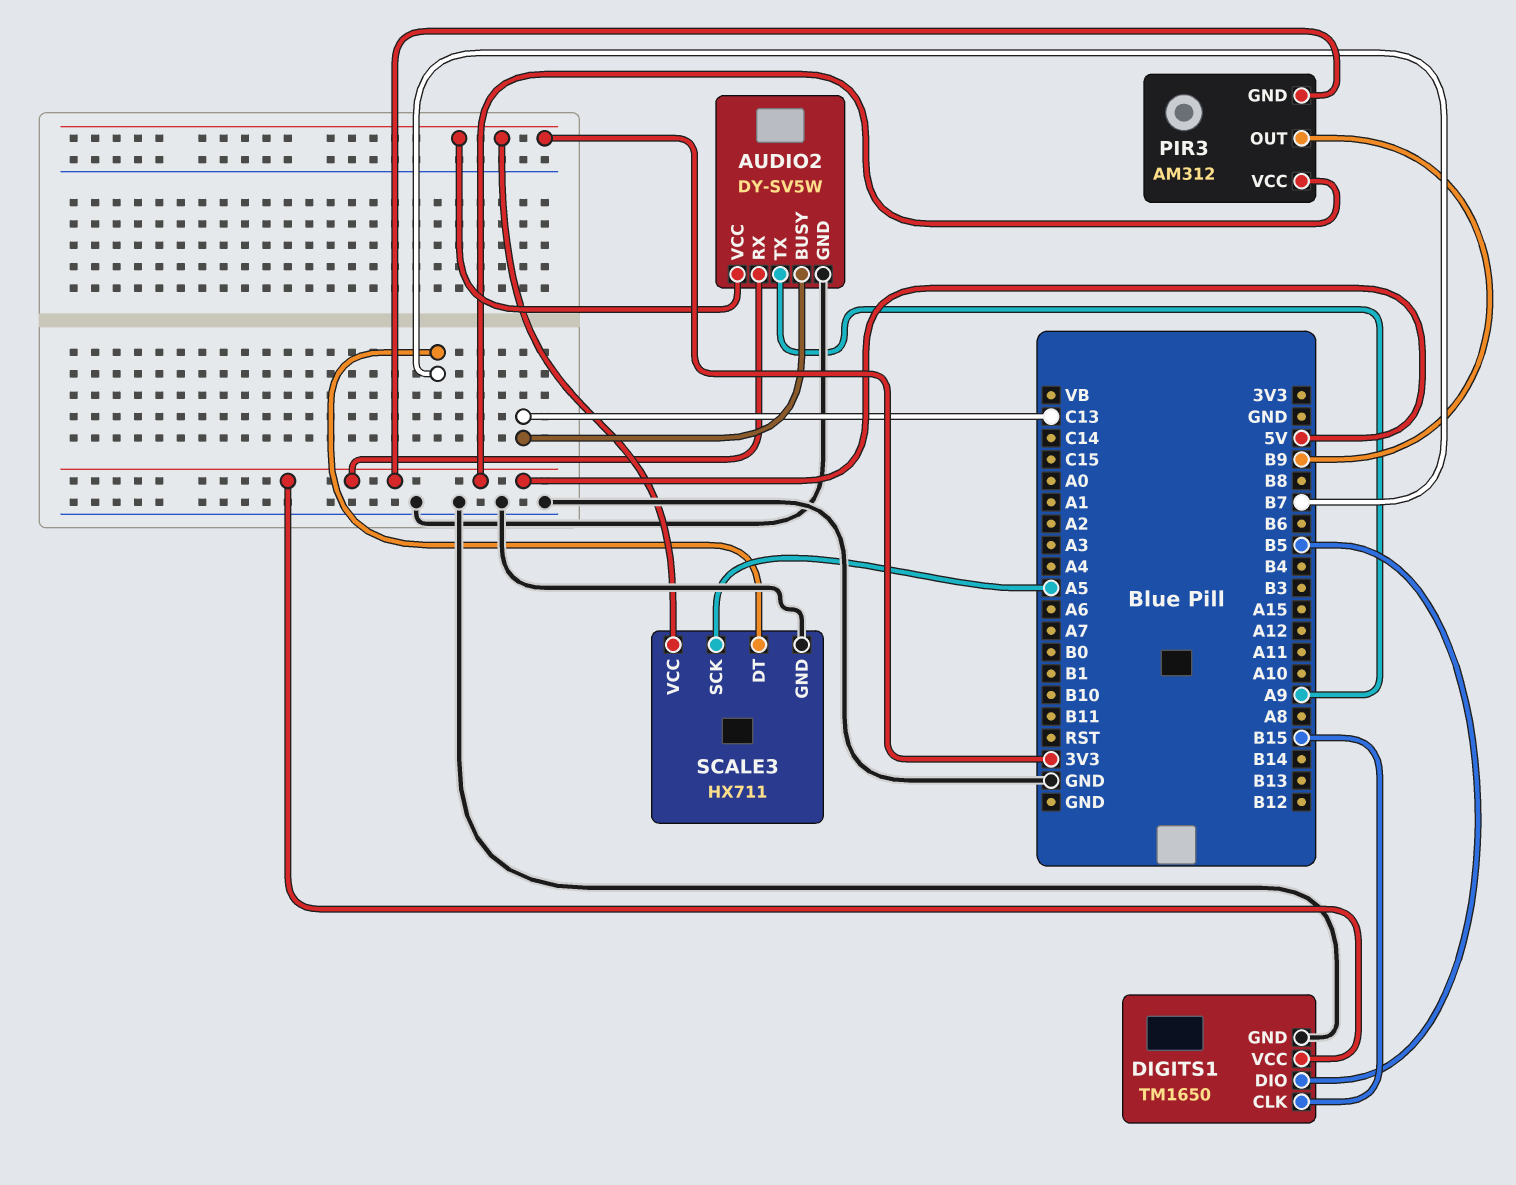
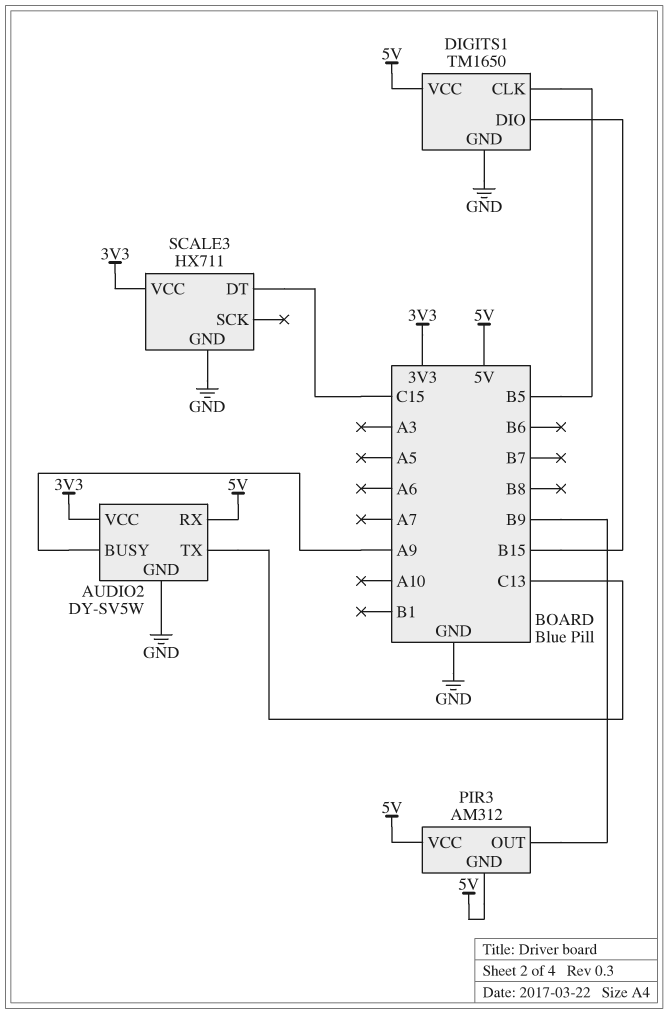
AUDIO2 pin BUSY: C13 -> A9
AUDIO2 pin TX: A9 -> C13
DIGITS1 pin CLK: B15 -> B5
DIGITS1 pin DIO: B5 -> B15
SCALE3 pin DT: B7 -> C15
SCALE3 pin SCK: A5 -> none

